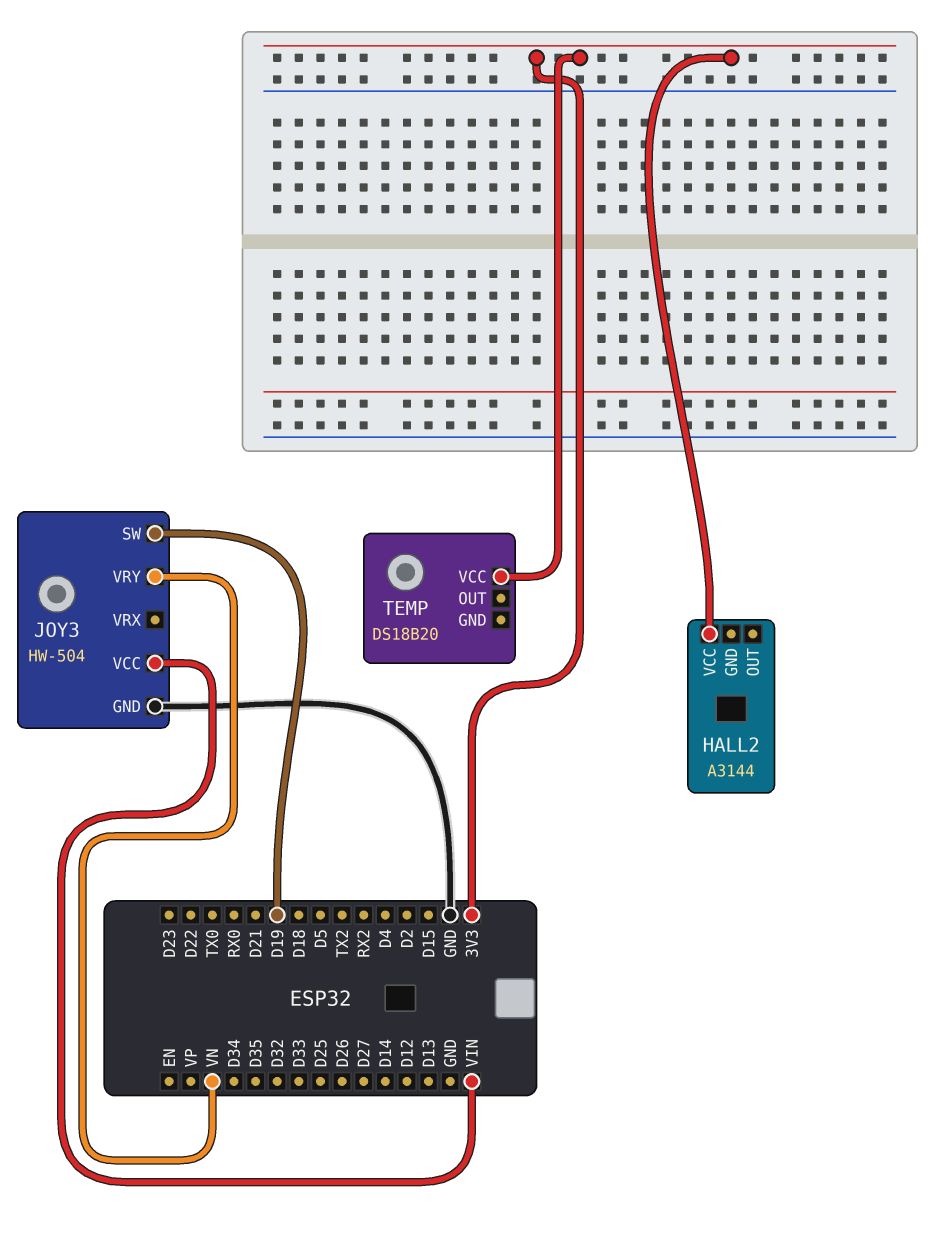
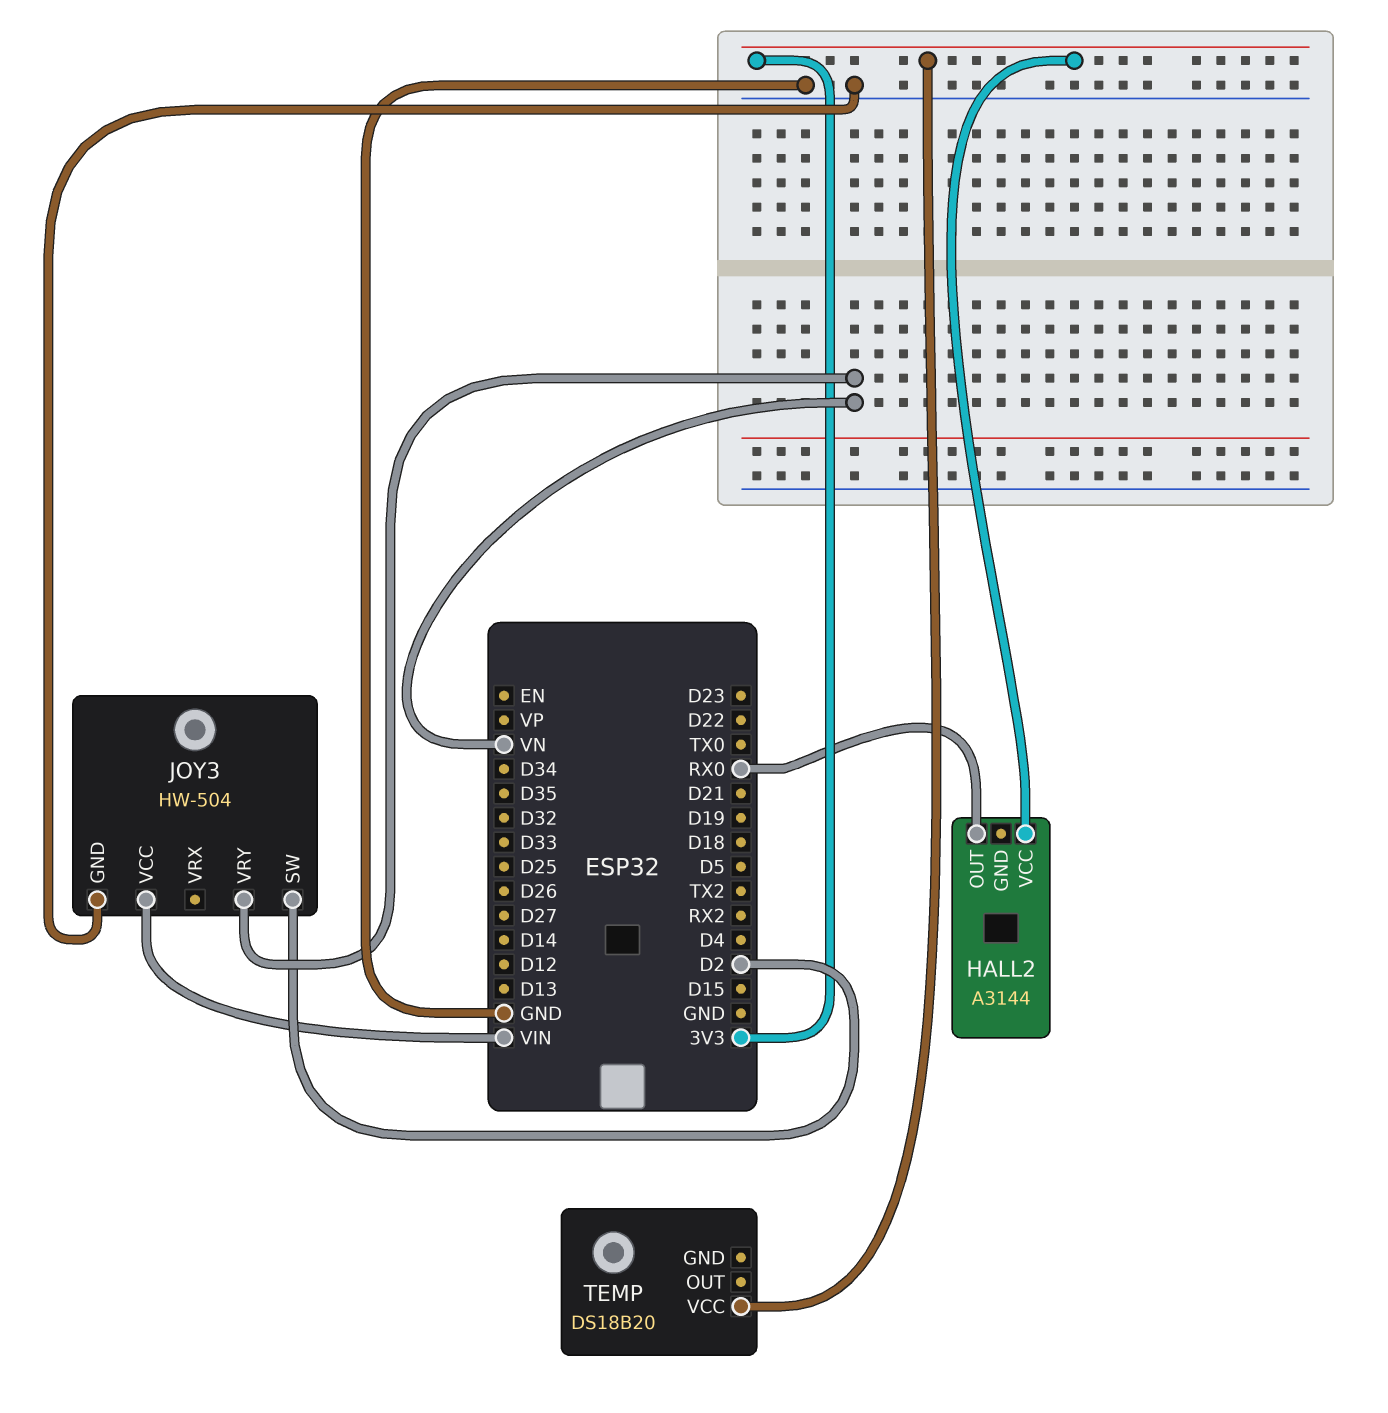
HALL2 pin OUT: none -> RX0
JOY3 pin SW: D19 -> D2

